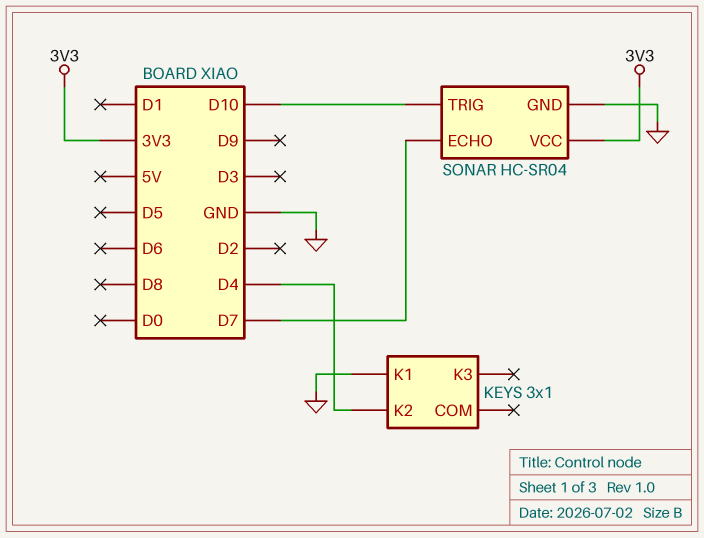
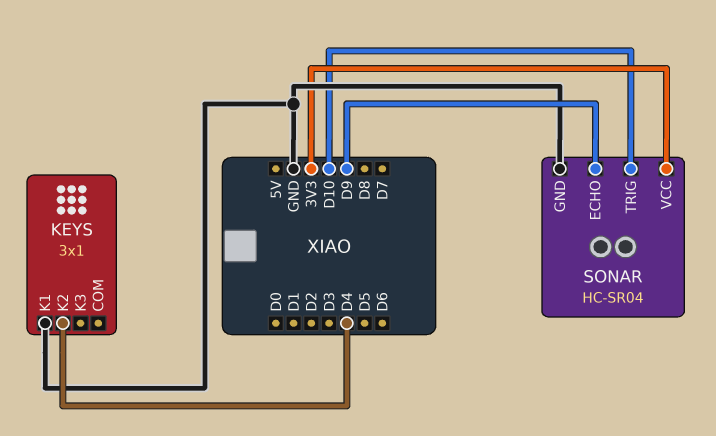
SONAR pin ECHO: D7 -> D9

